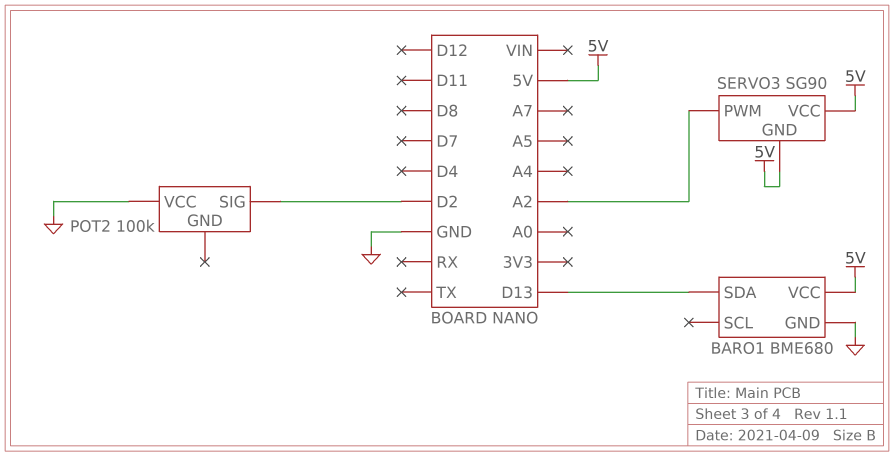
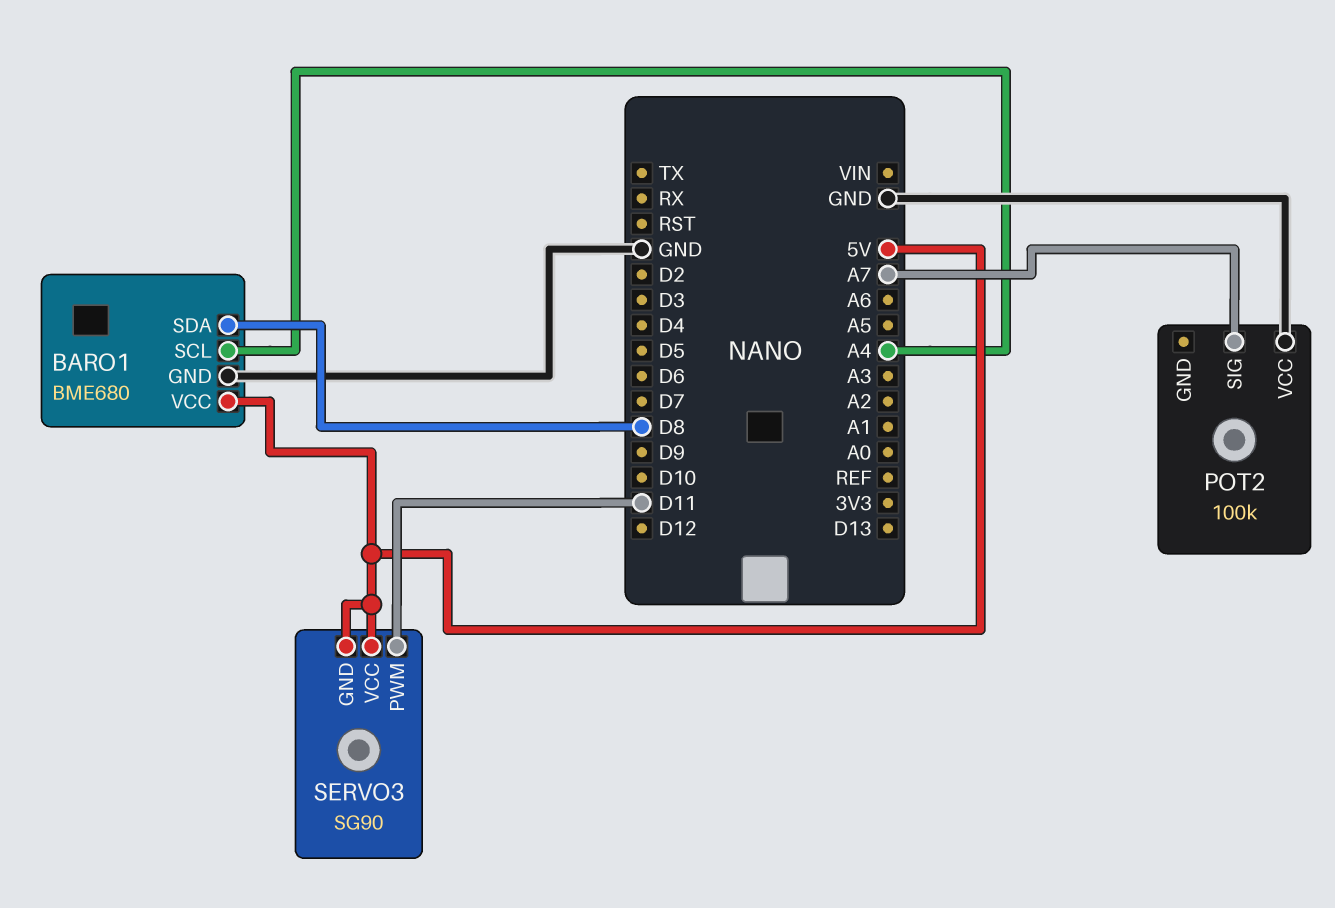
BARO1 pin SCL: none -> A4
BARO1 pin SDA: D13 -> D8
POT2 pin SIG: D2 -> A7
SERVO3 pin PWM: A2 -> D11

